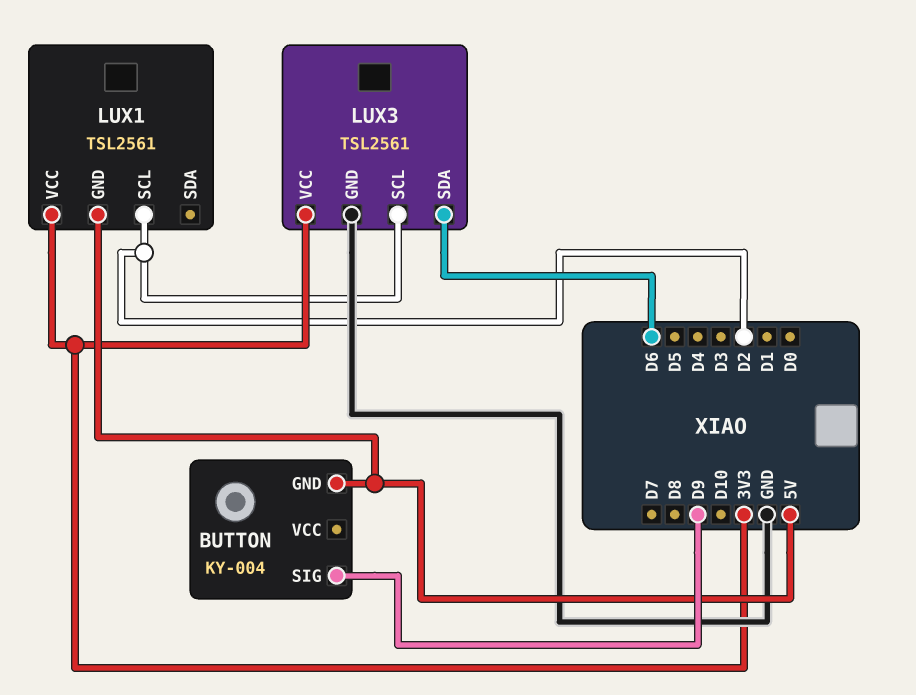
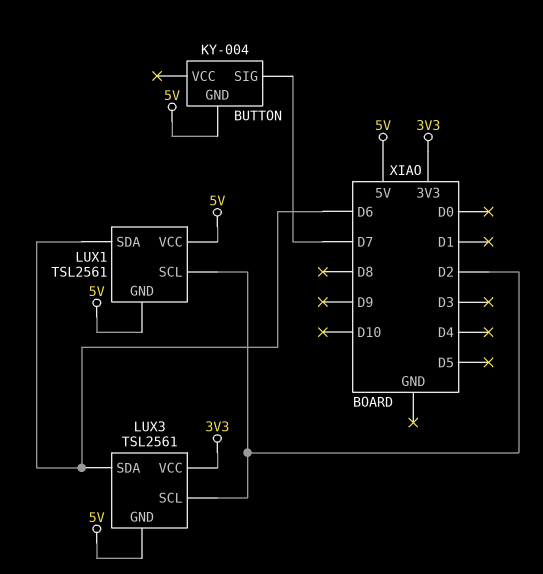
BUTTON pin SIG: D9 -> D7
LUX1 pin SDA: none -> D6
LUX1 pin VCC: 3V3 -> 5V
LUX3 pin GND: GND -> 5V

